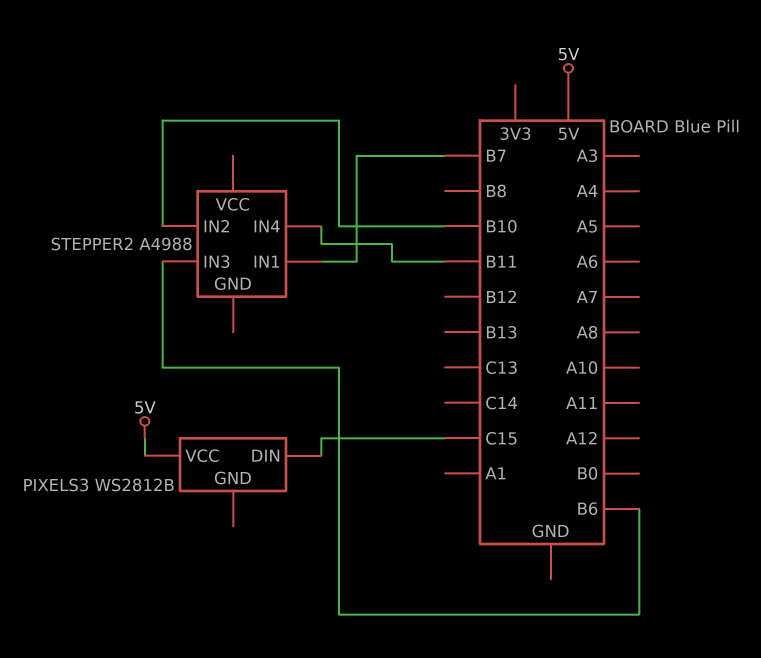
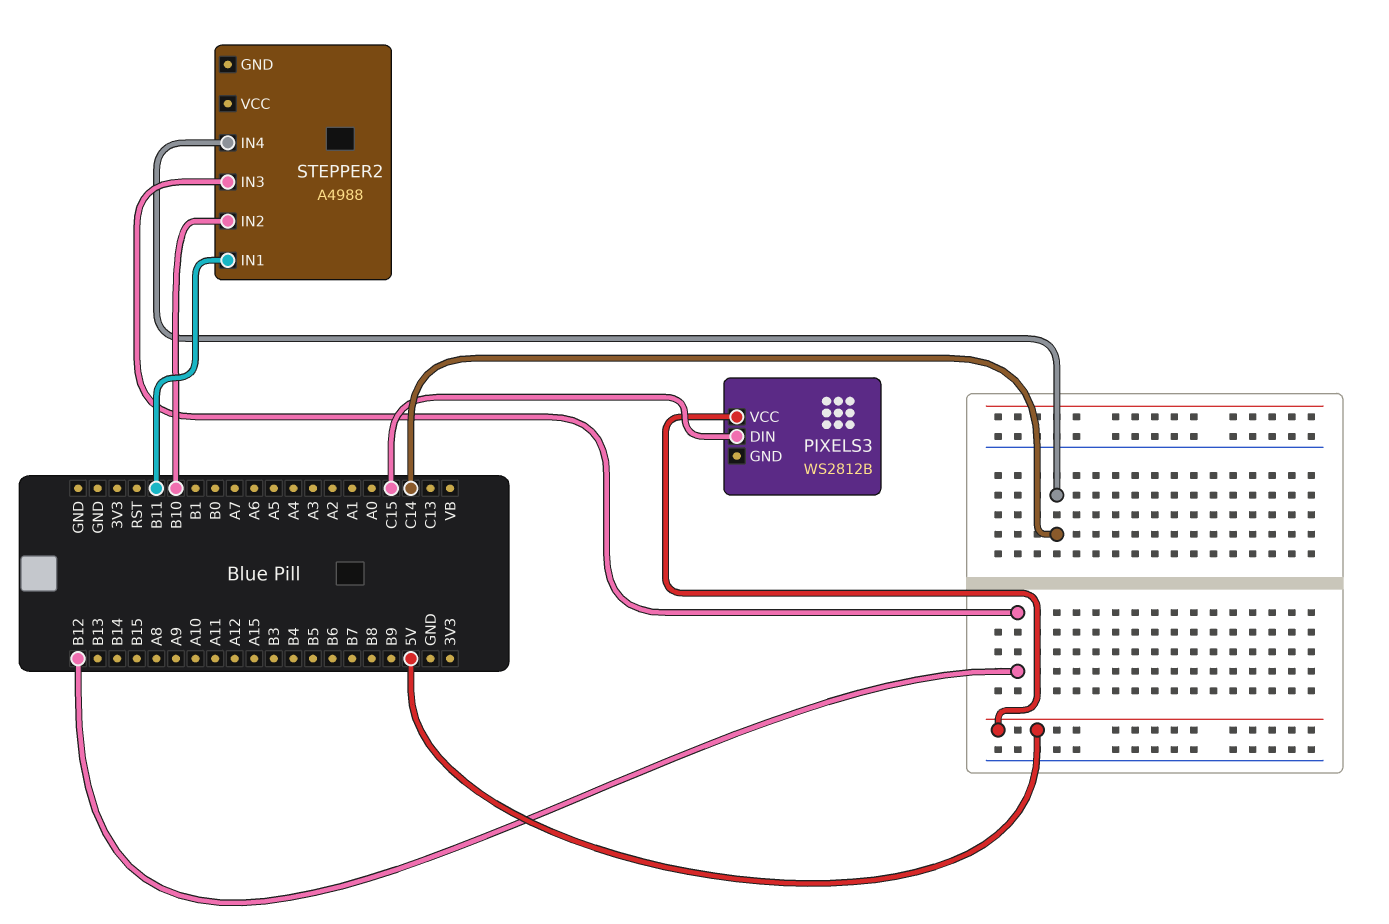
STEPPER2 pin IN1: B7 -> B11
STEPPER2 pin IN3: B6 -> B12
STEPPER2 pin IN4: B11 -> C14

